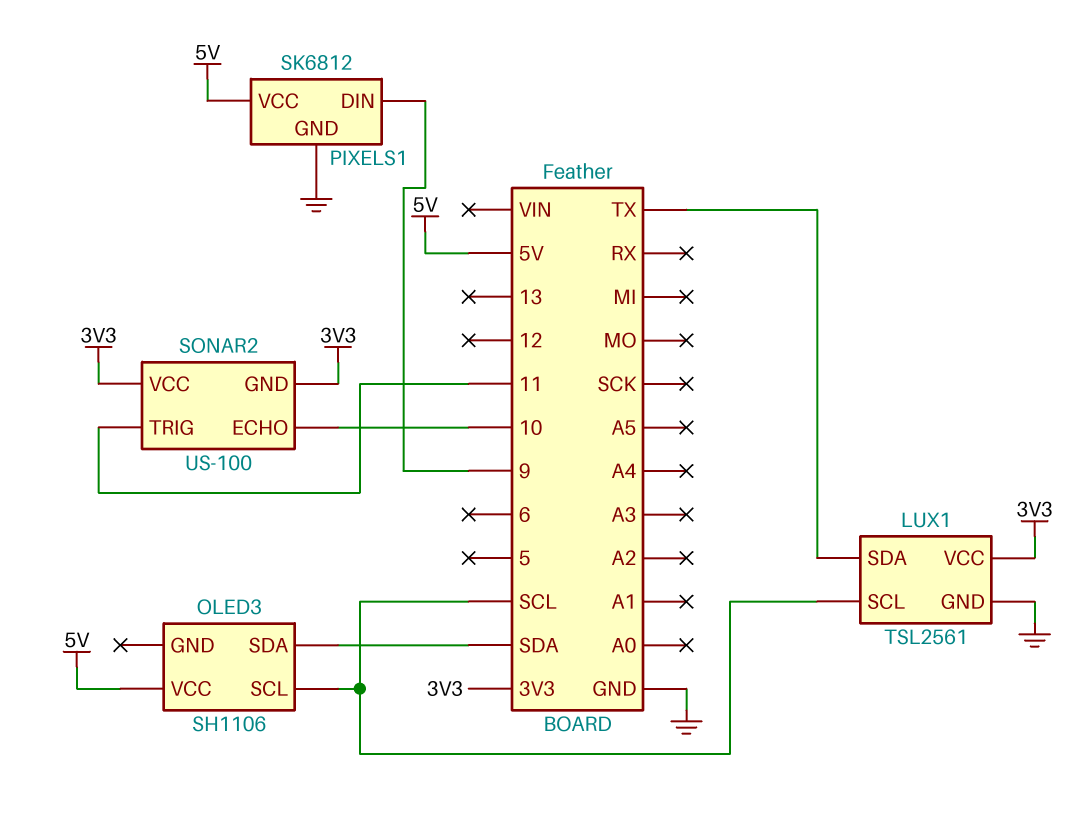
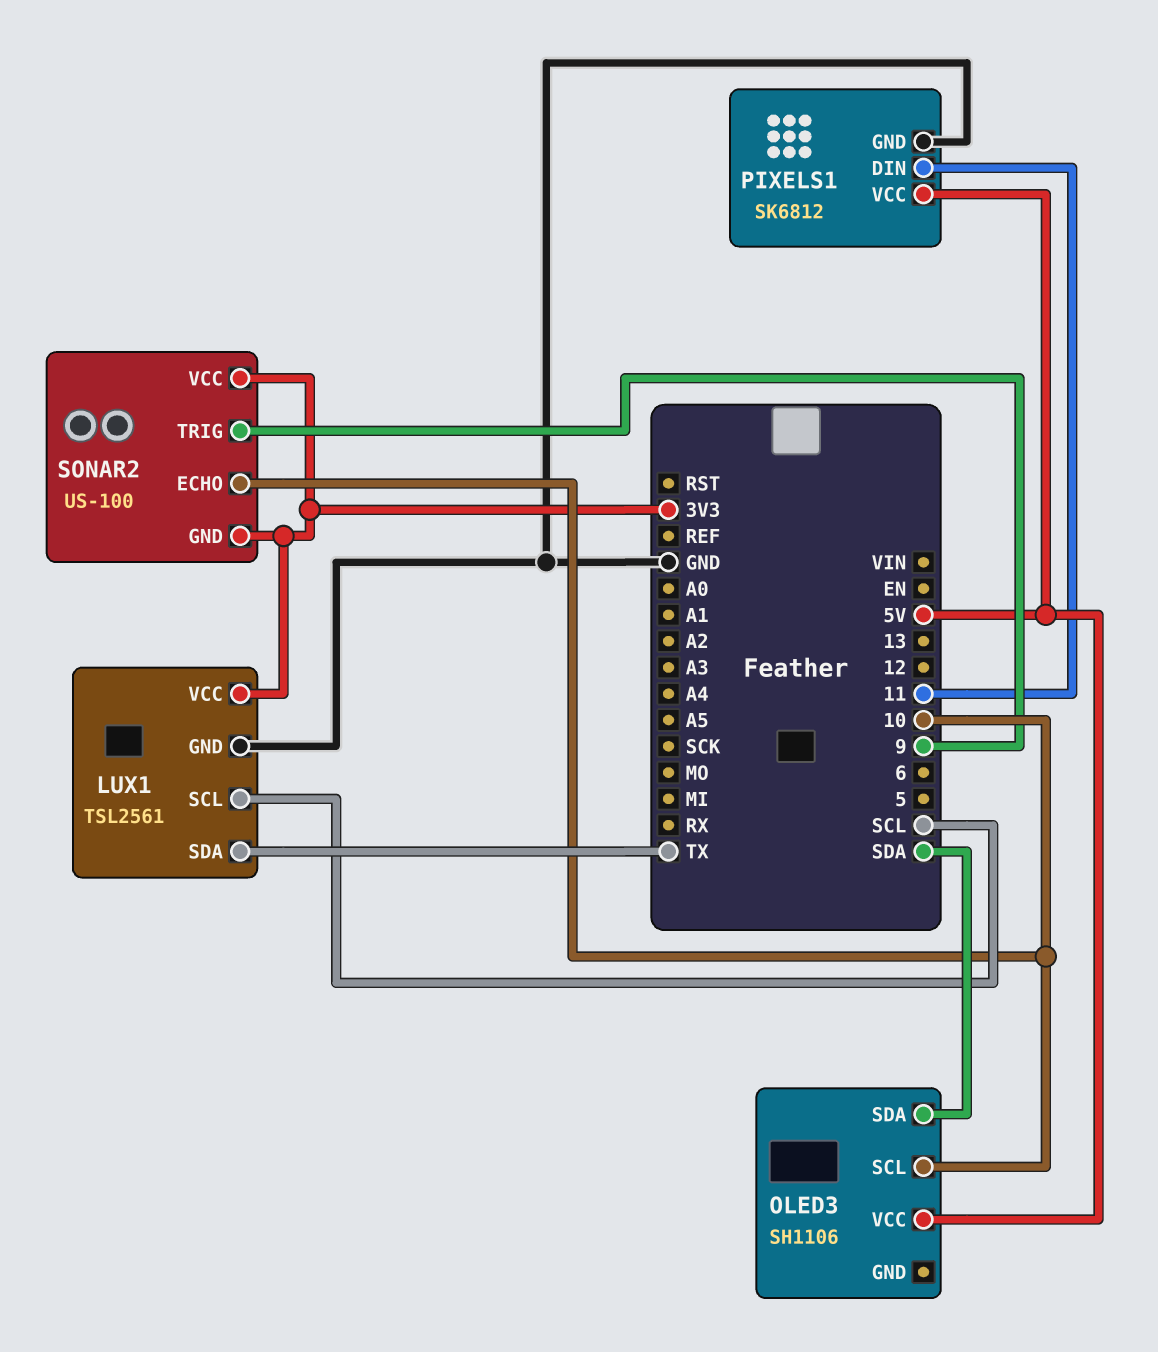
OLED3 pin SCL: SCL -> 10
PIXELS1 pin DIN: 9 -> 11
SONAR2 pin TRIG: 11 -> 9

